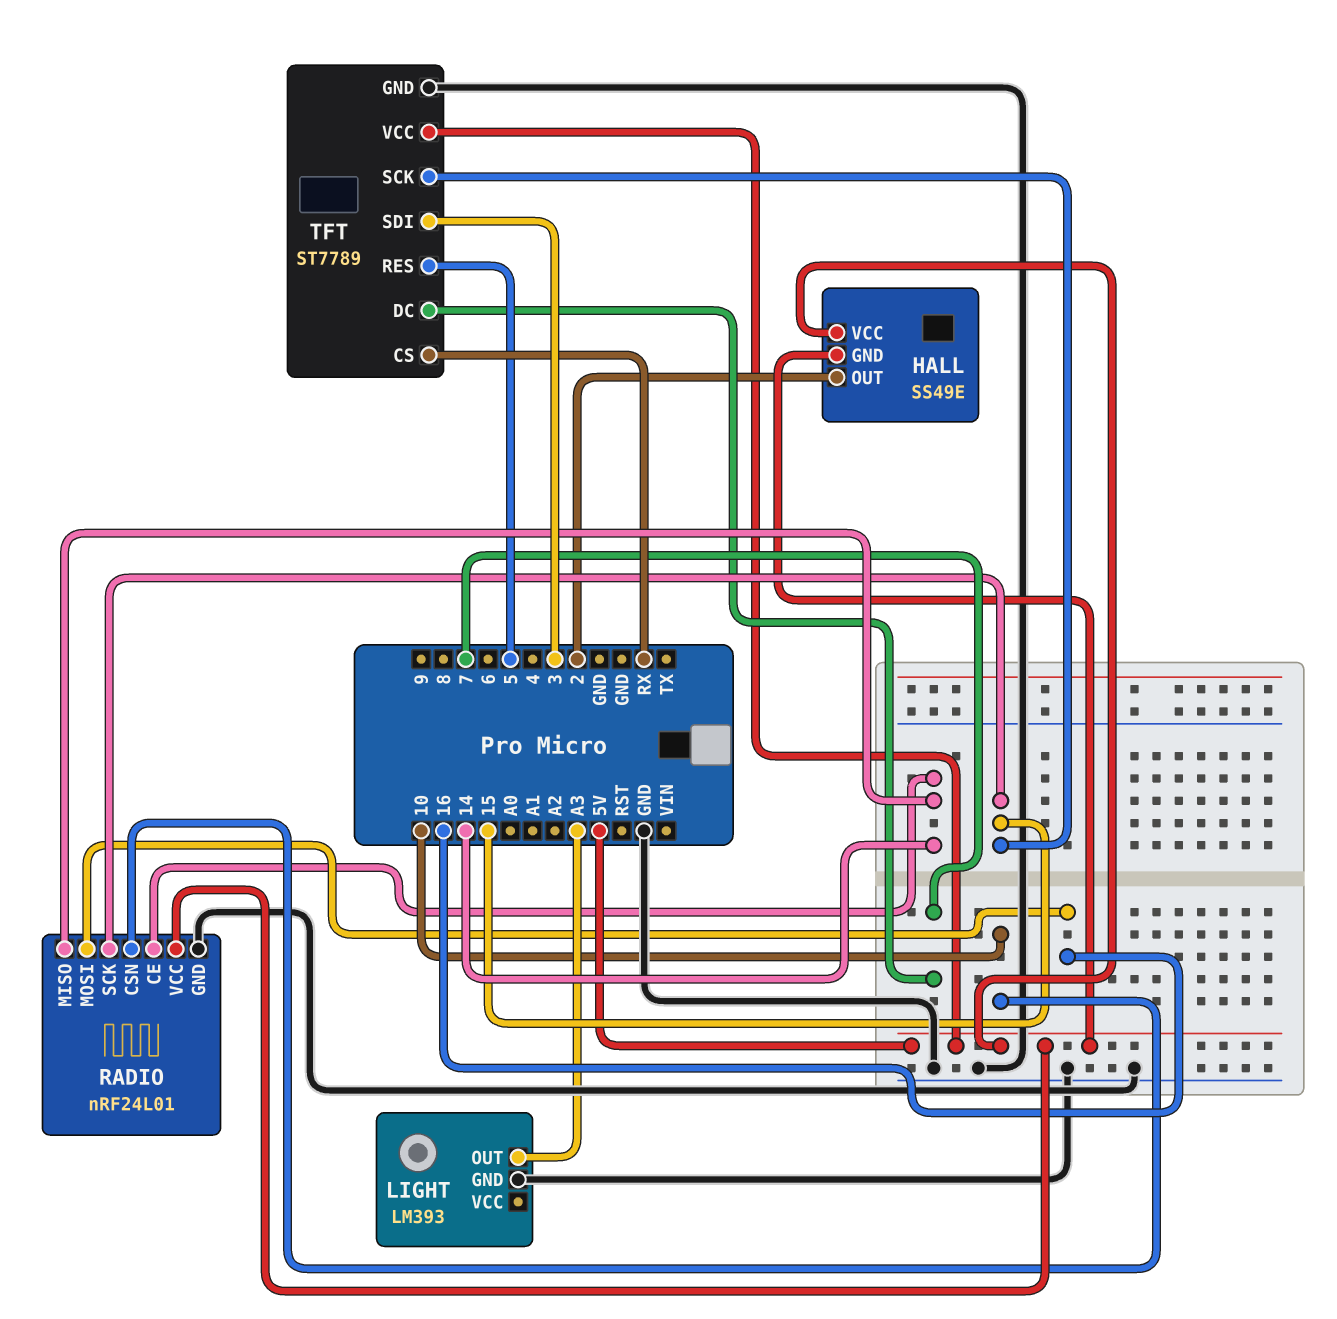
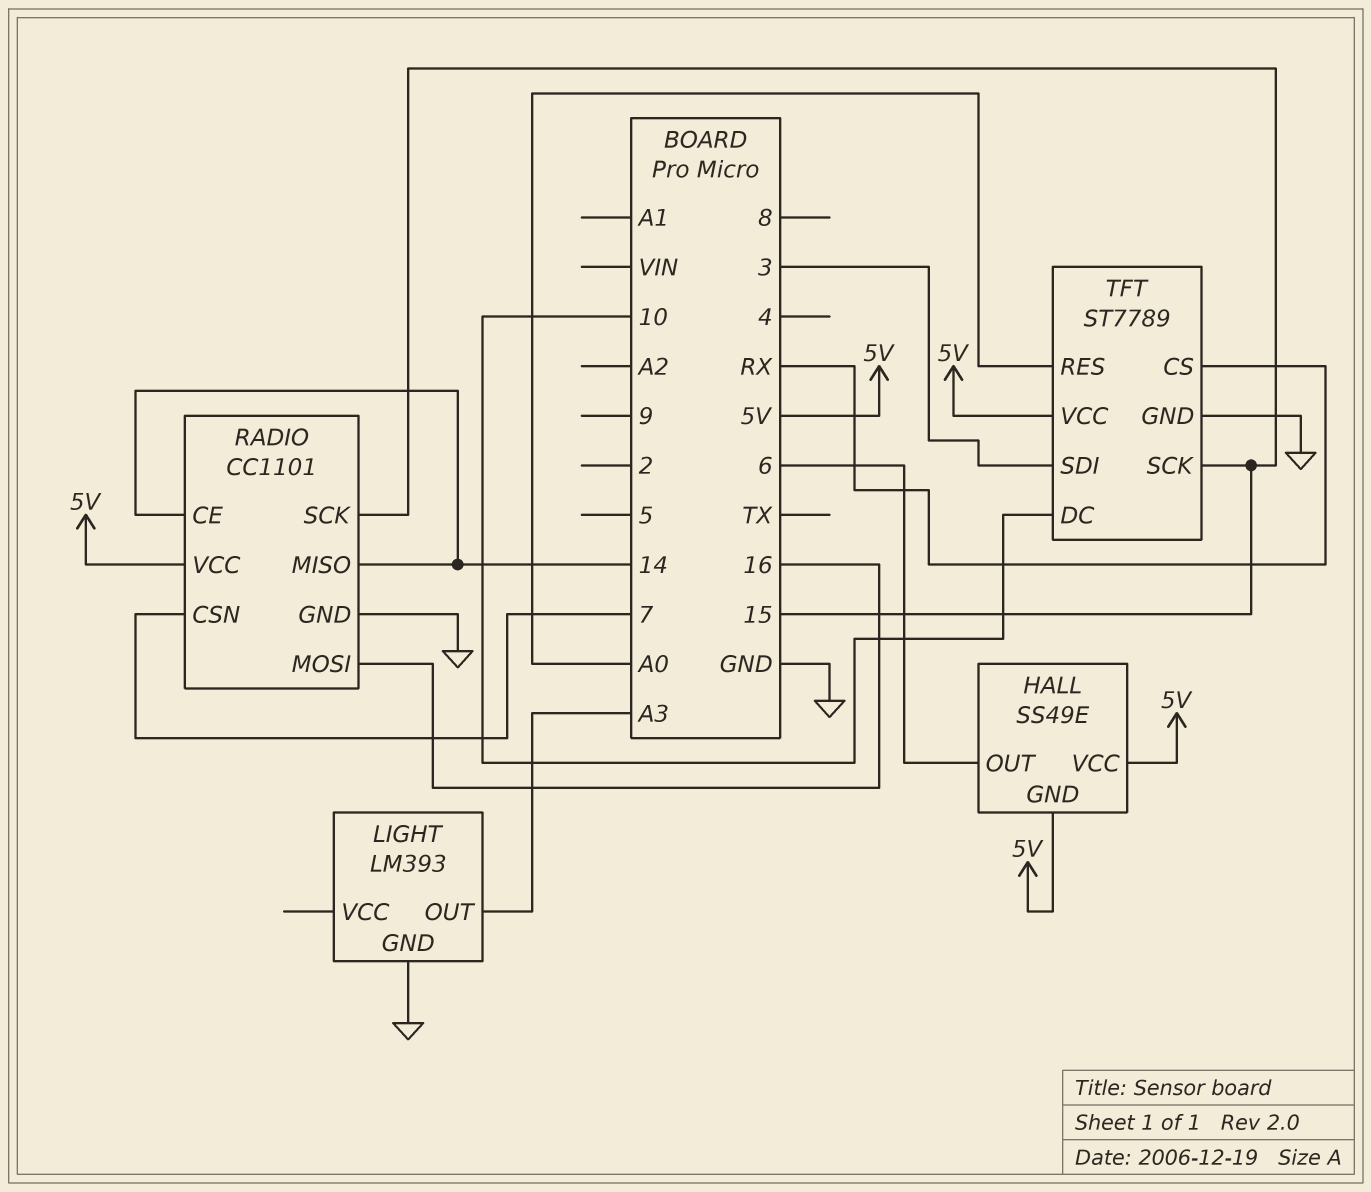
HALL pin OUT: 2 -> 6
RADIO: nRF24L01 -> CC1101
RADIO pin CSN: 10 -> 7
TFT pin DC: 7 -> 10
TFT pin RES: 5 -> A0

